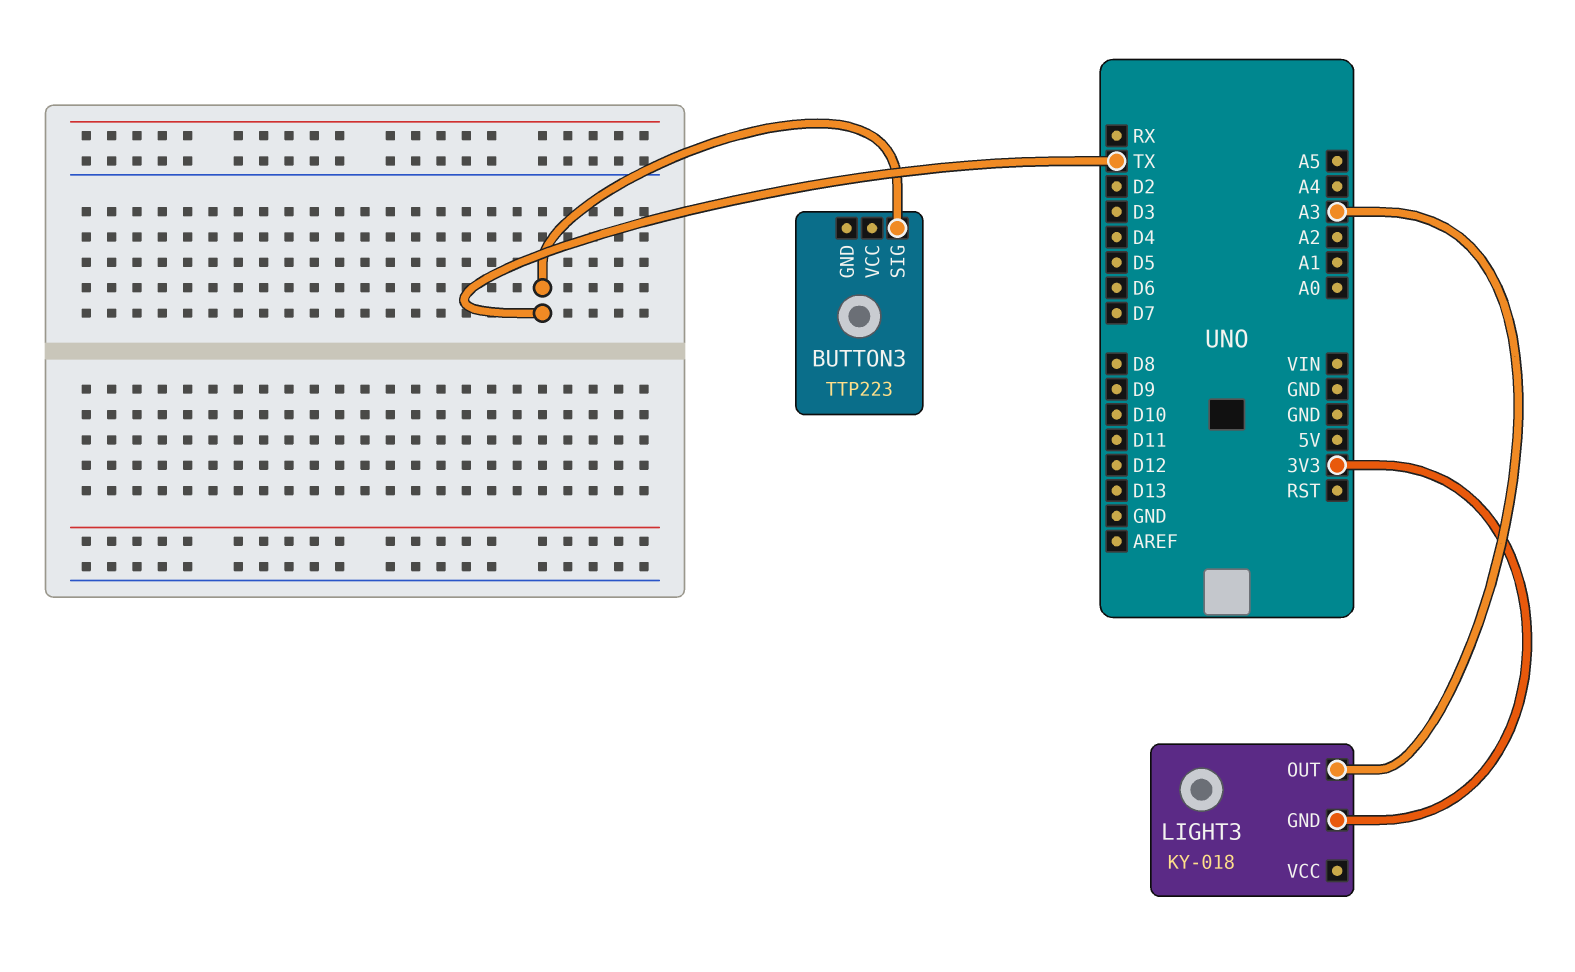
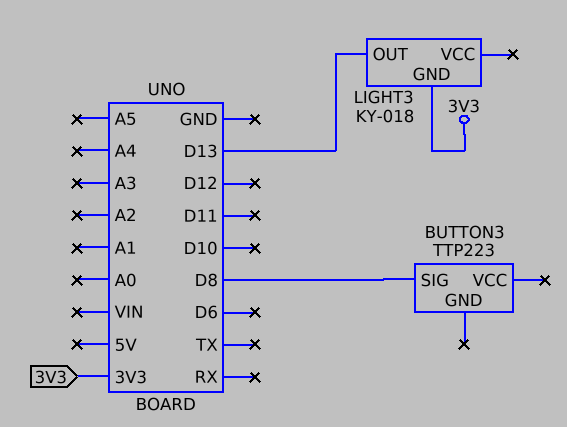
BUTTON3 pin SIG: TX -> D8
LIGHT3 pin OUT: A3 -> D13

